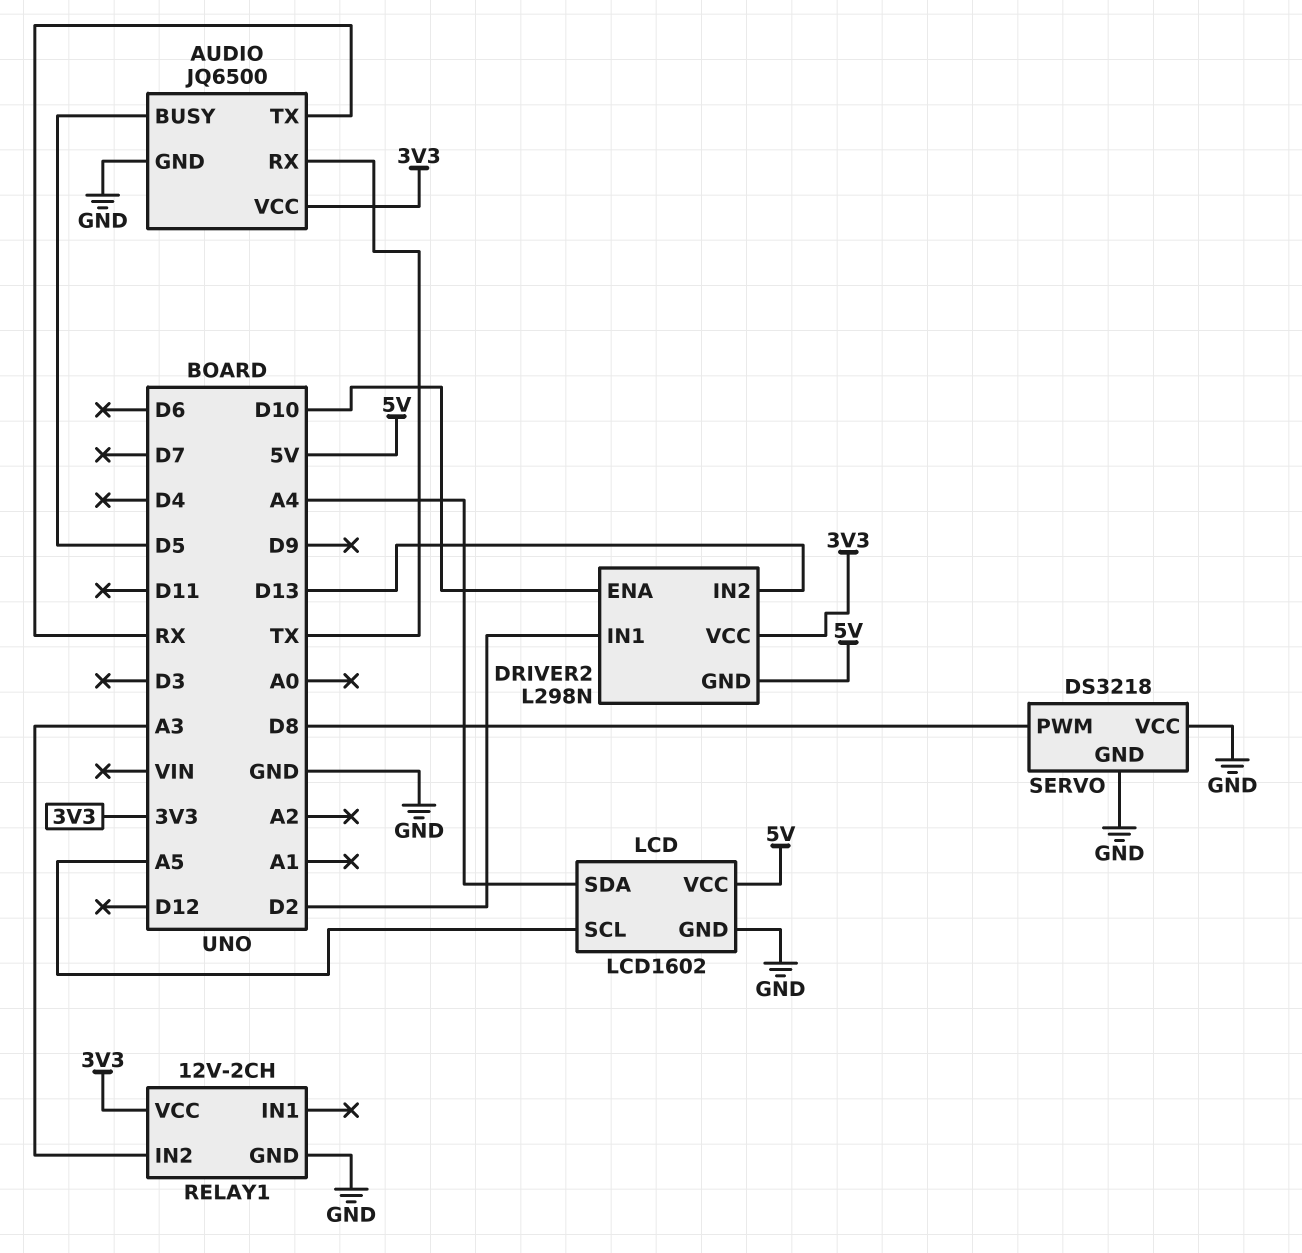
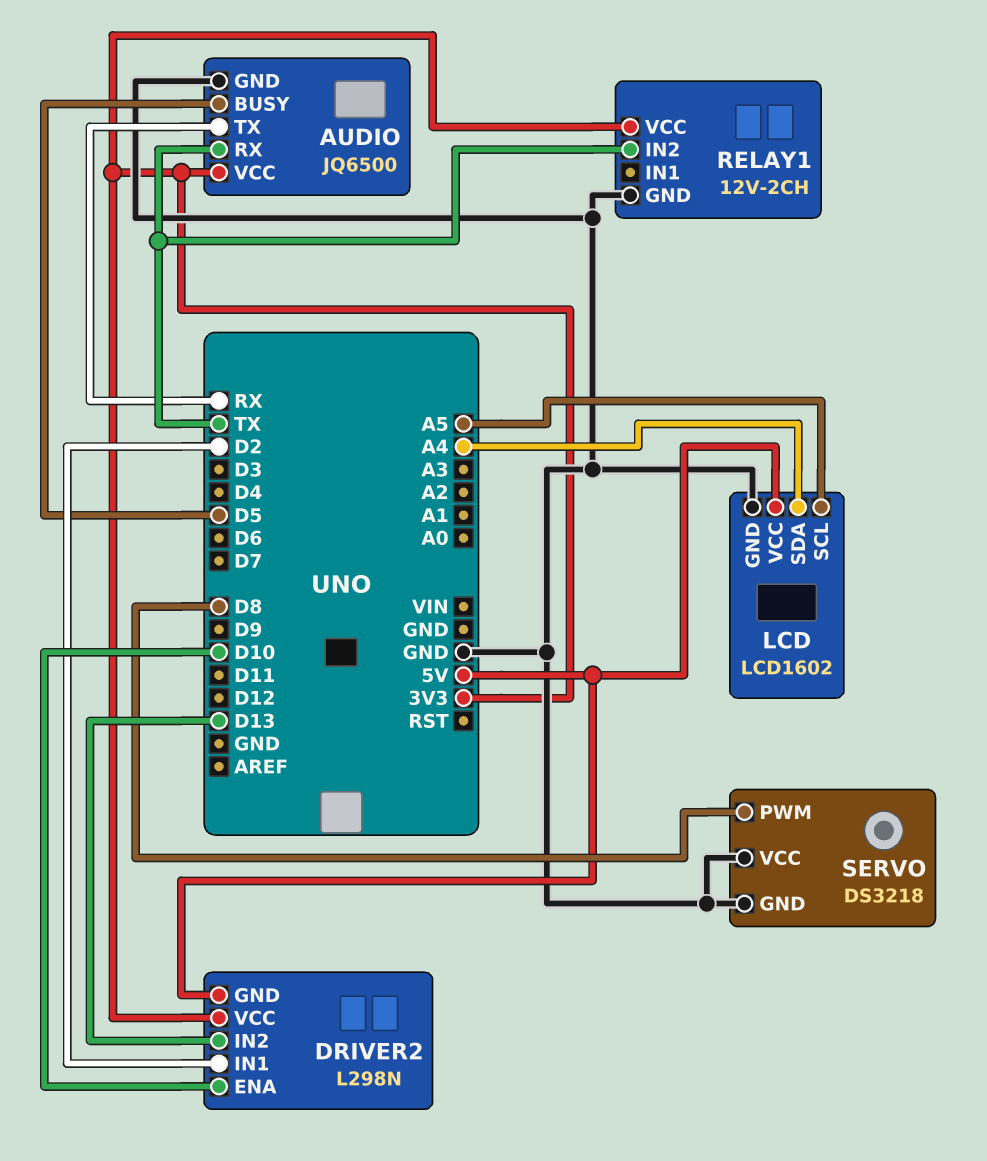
RELAY1 pin IN2: A3 -> TX

